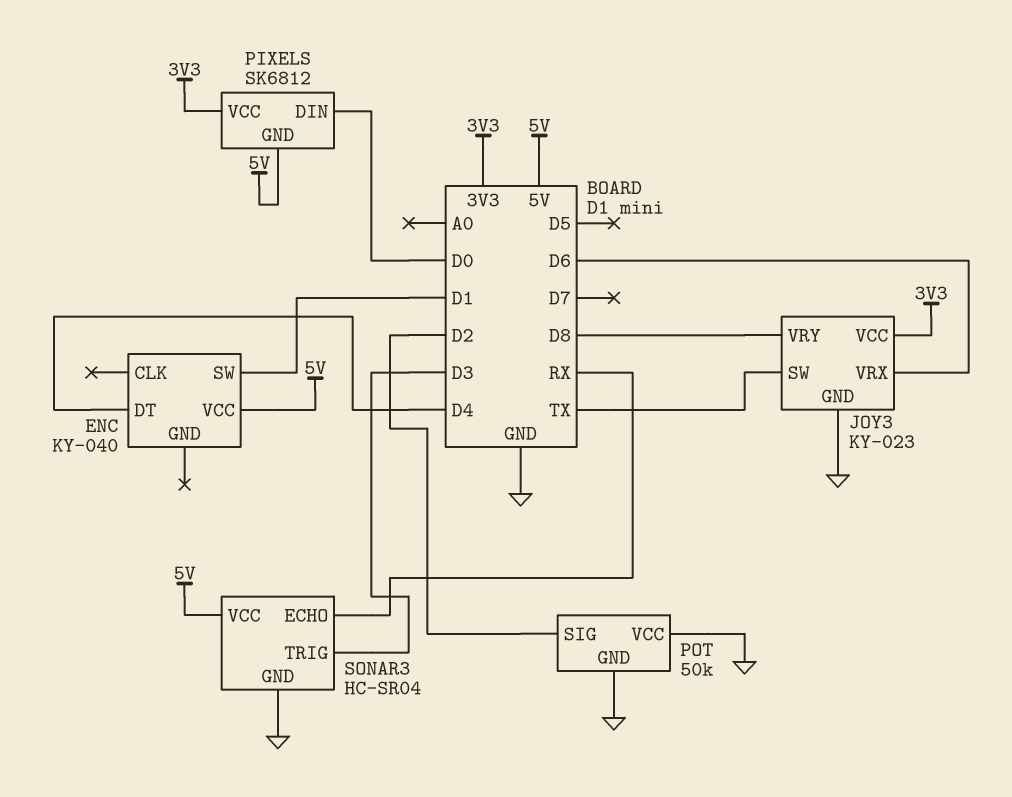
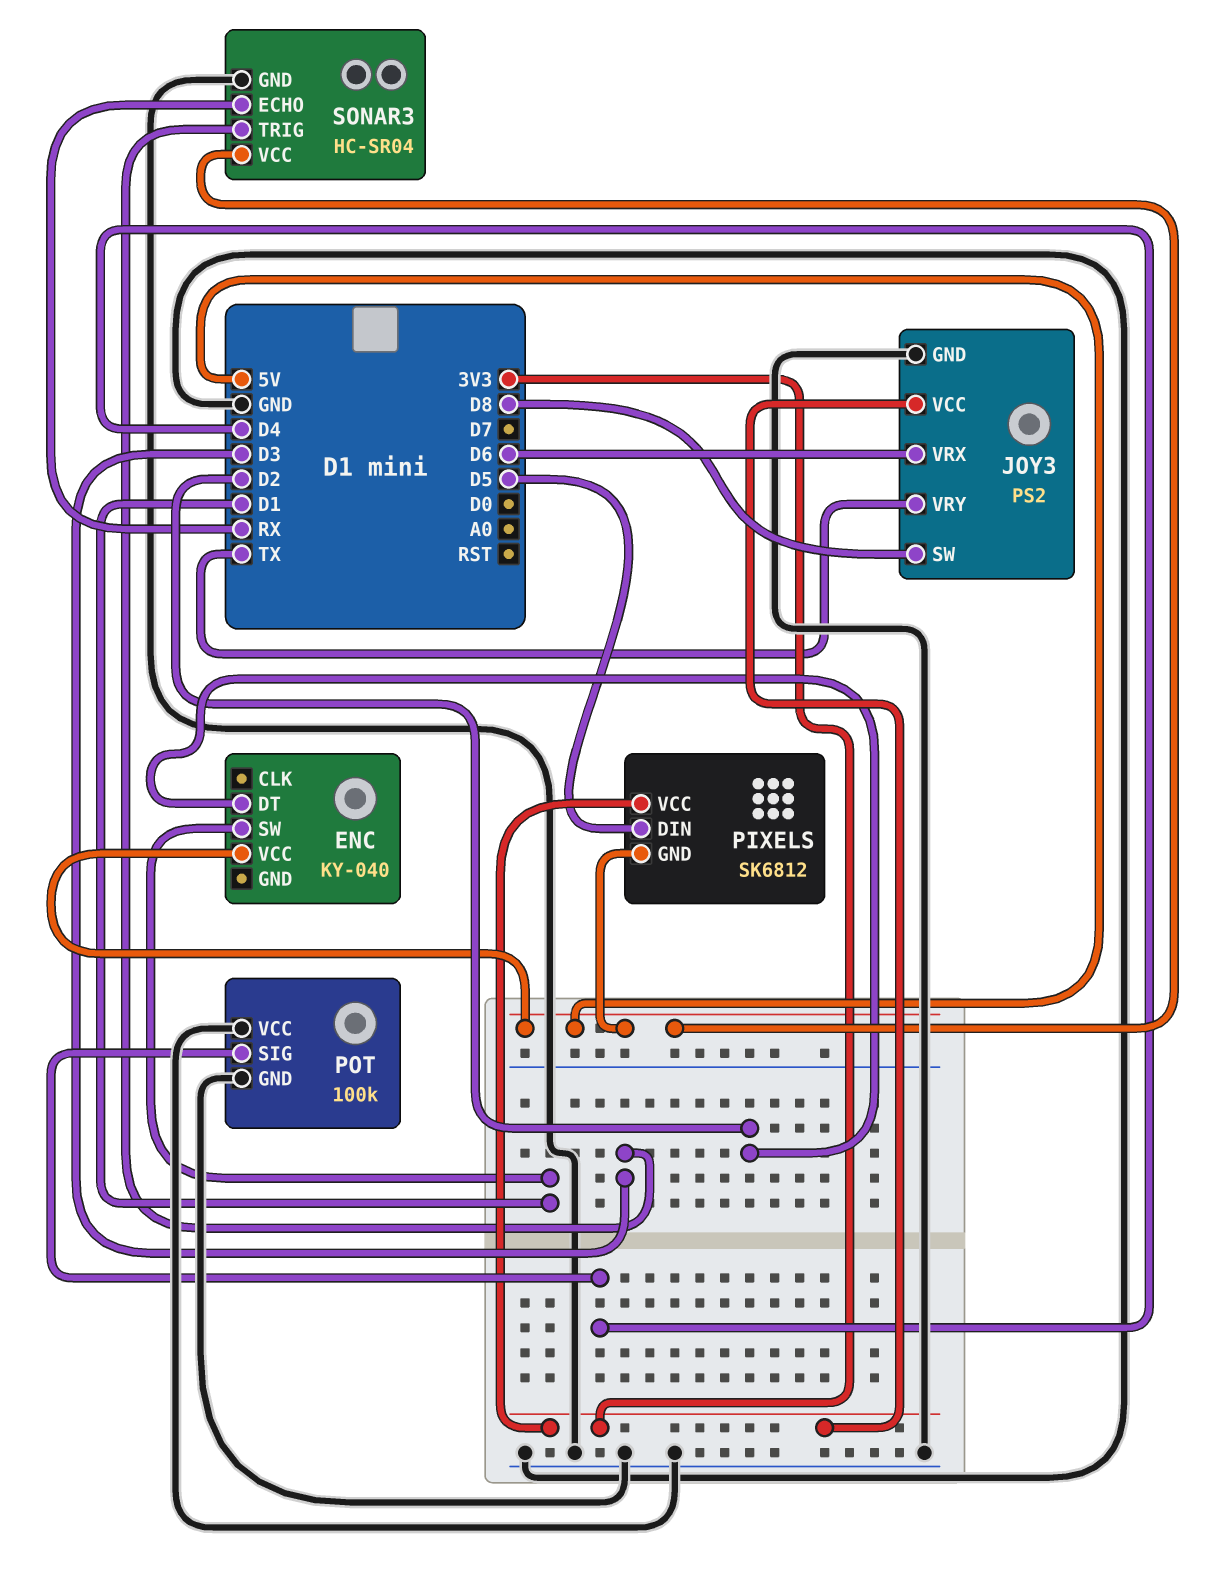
ENC pin DT: D4 -> D2
JOY3: KY-023 -> PS2
JOY3 pin SW: TX -> D8
JOY3 pin VRY: D8 -> TX
PIXELS pin DIN: D0 -> D5
POT: 50k -> 100k
POT pin SIG: D2 -> D4

